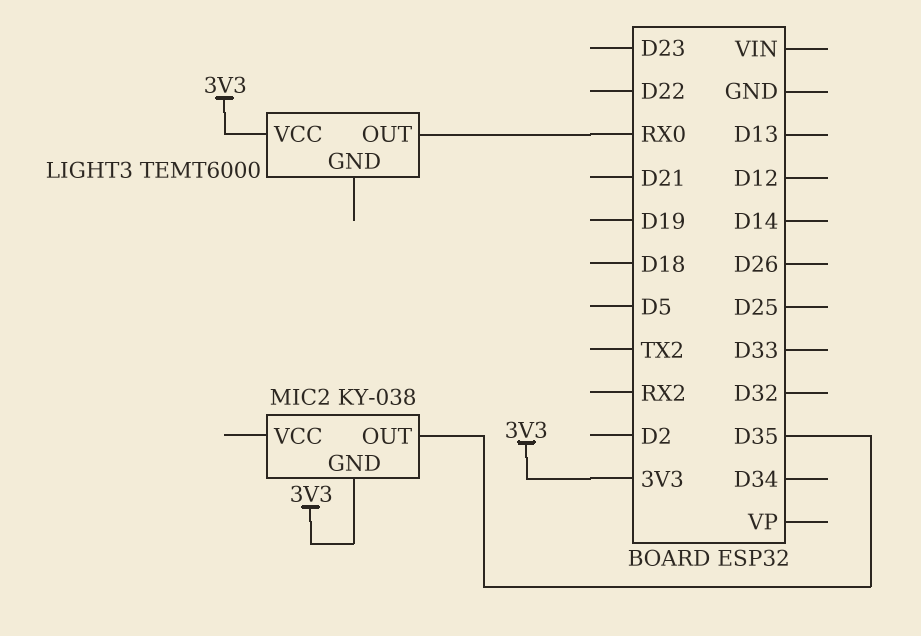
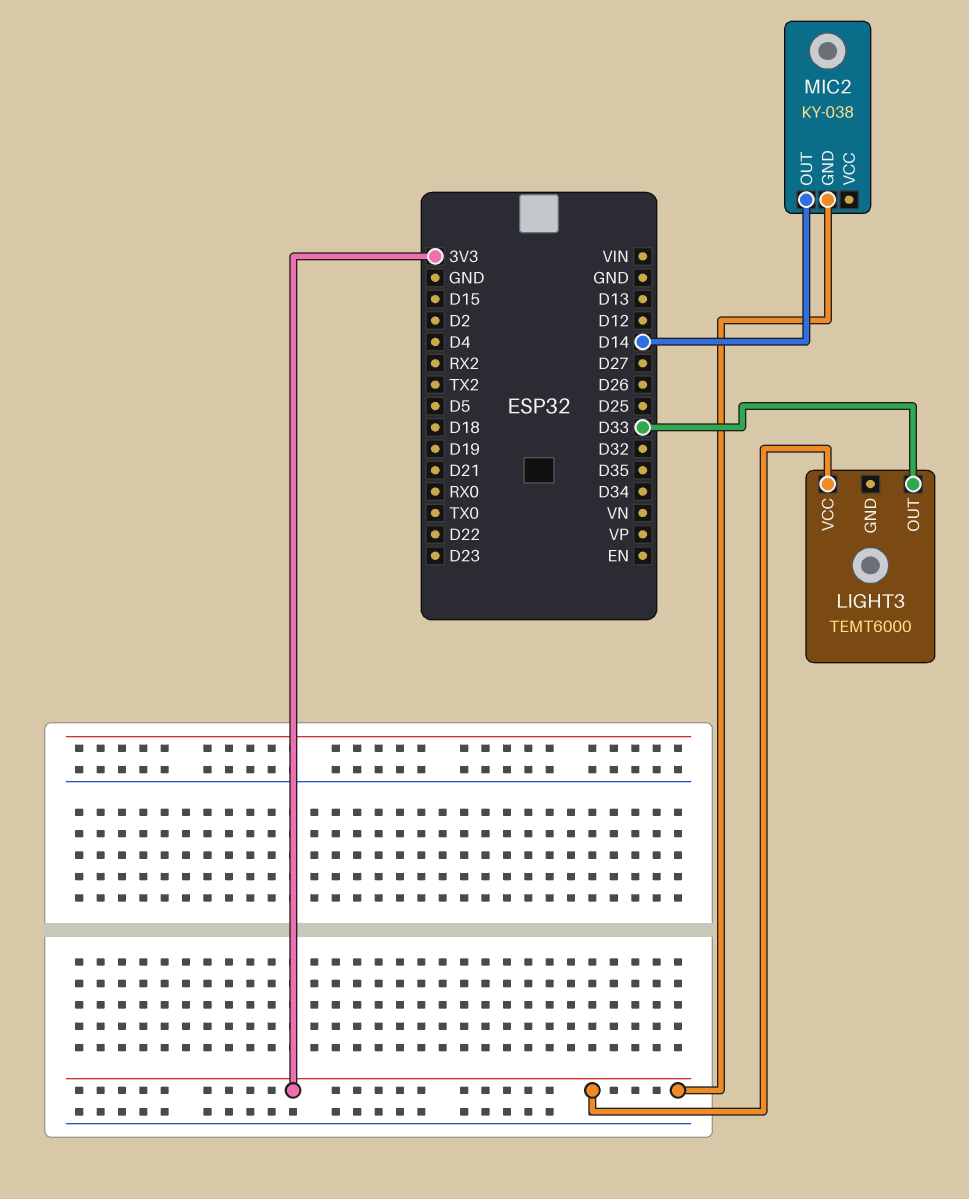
LIGHT3 pin OUT: RX0 -> D33
MIC2 pin OUT: D35 -> D14

